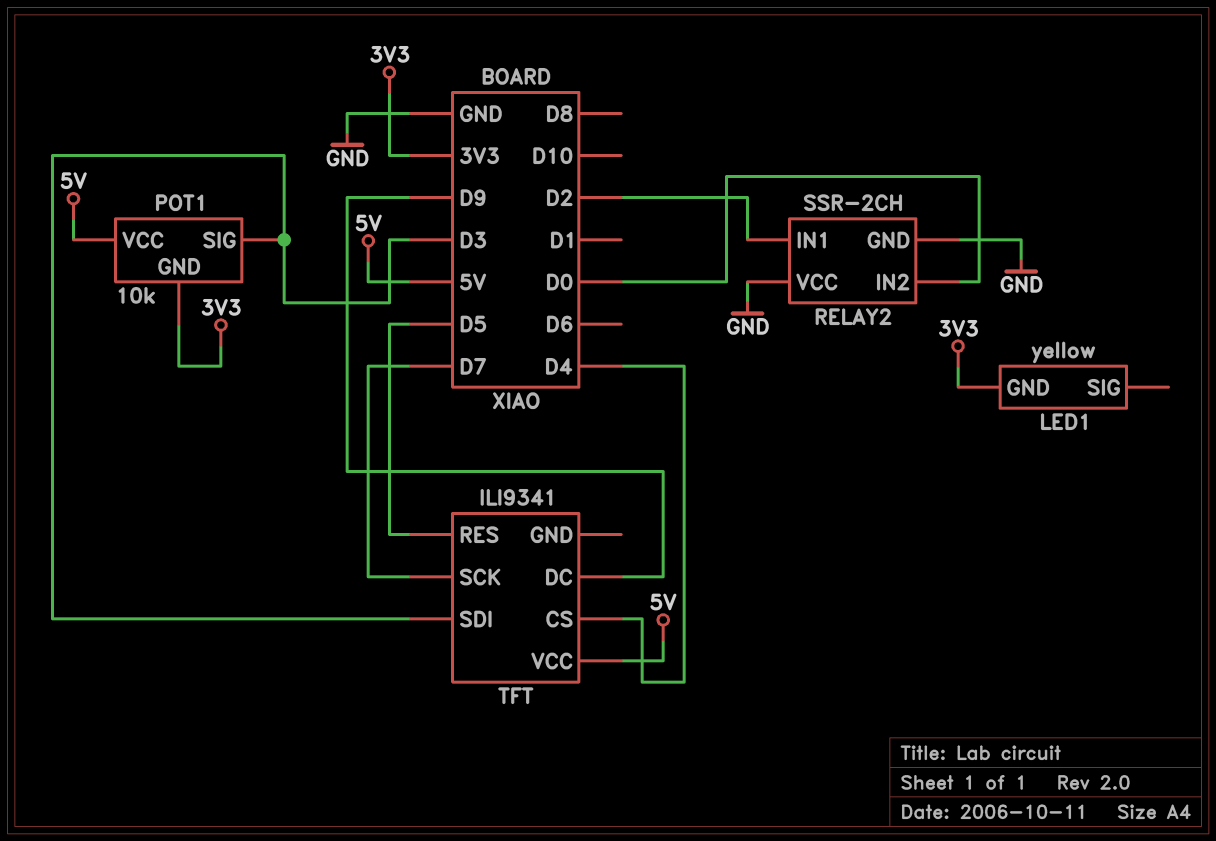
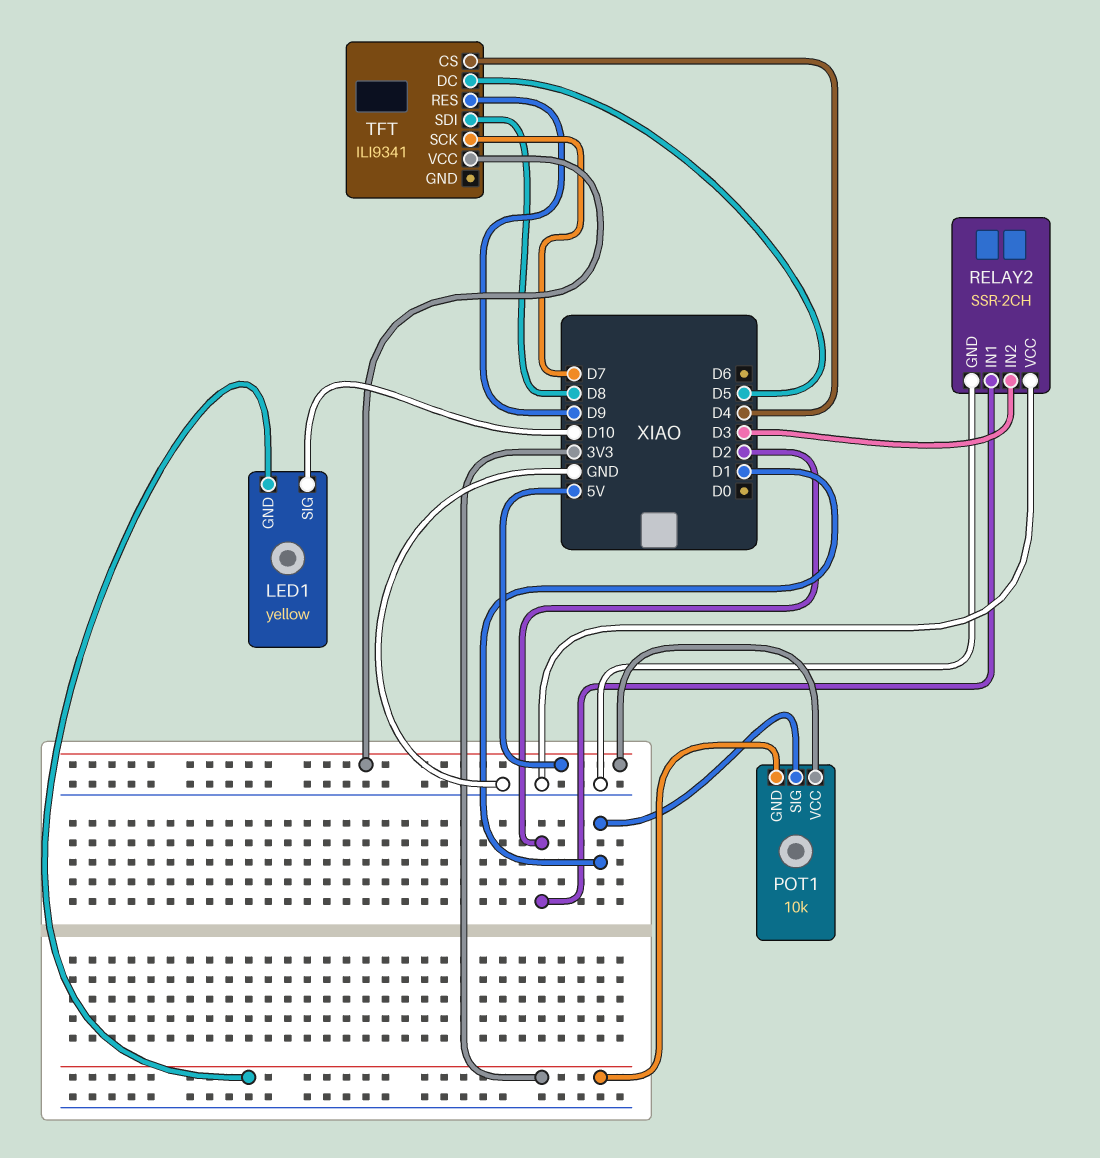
LED1 pin SIG: none -> D10
POT1 pin SIG: D3 -> D1
RELAY2 pin IN2: D0 -> D3
TFT pin DC: D9 -> D5
TFT pin RES: D5 -> D9
TFT pin SDI: D3 -> D8

